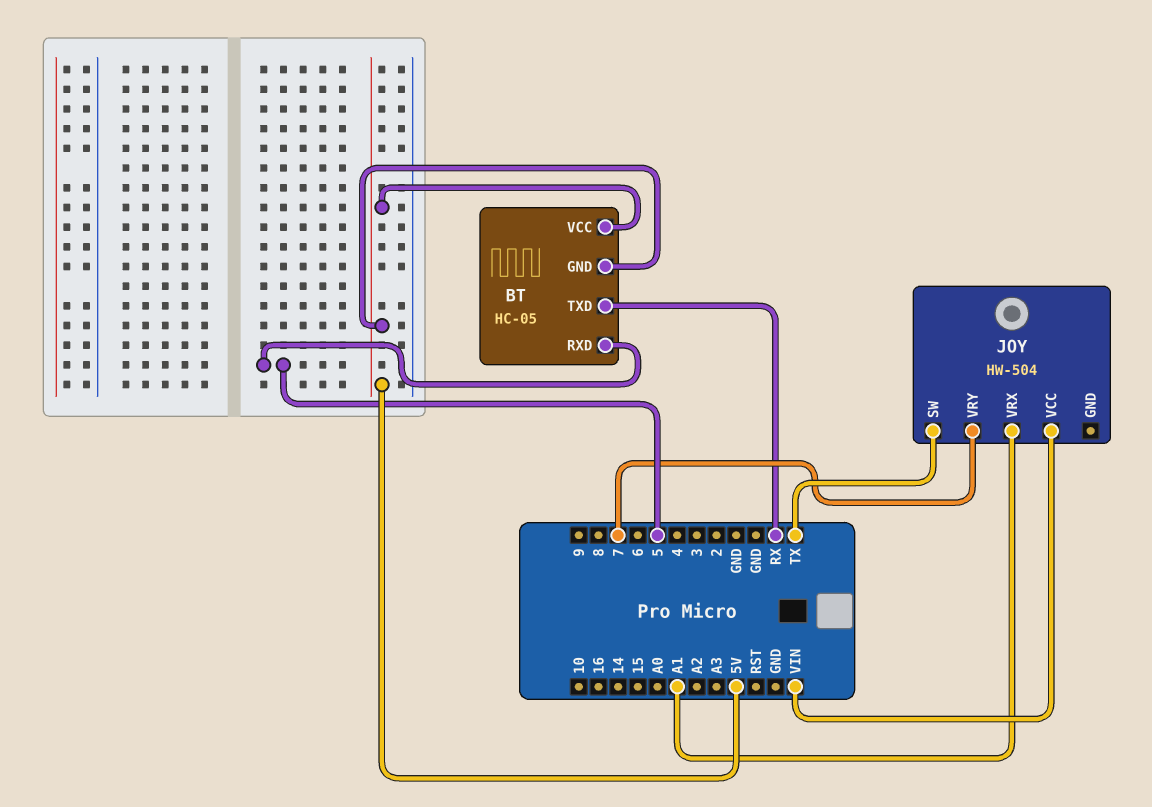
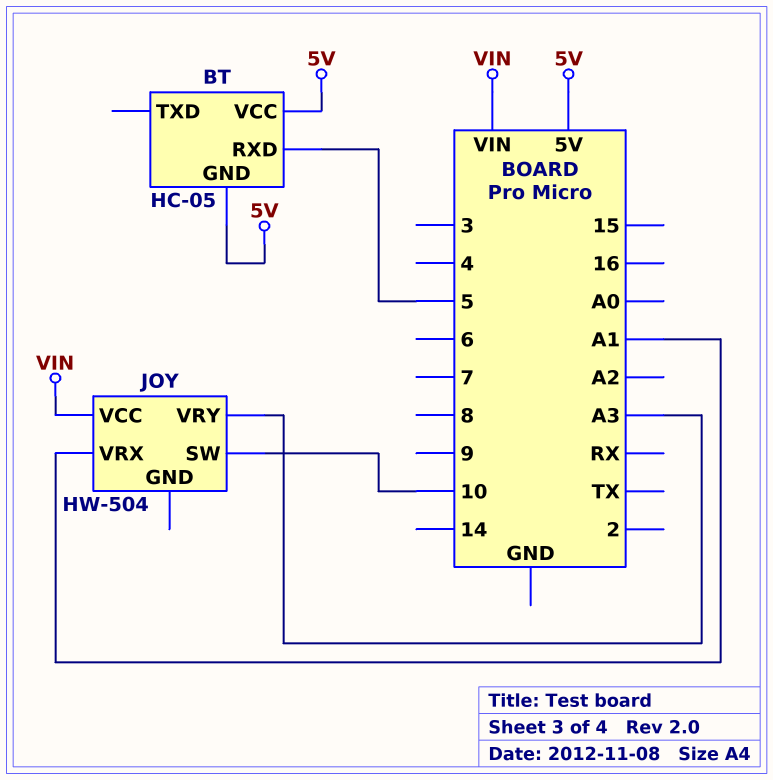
BT pin TXD: RX -> none
JOY pin SW: TX -> 10
JOY pin VRY: 7 -> A3

